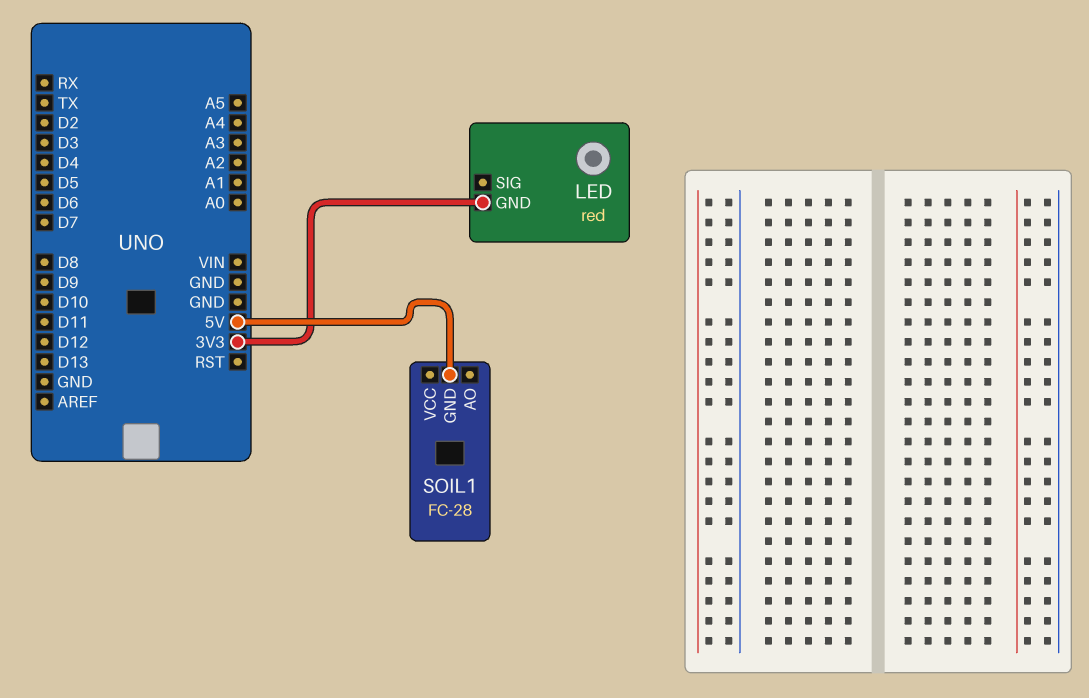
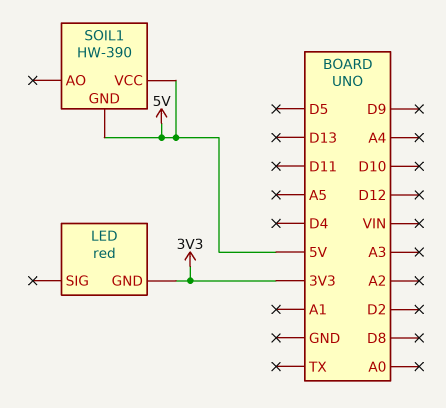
SOIL1: FC-28 -> HW-390
SOIL1 pin VCC: none -> 5V

